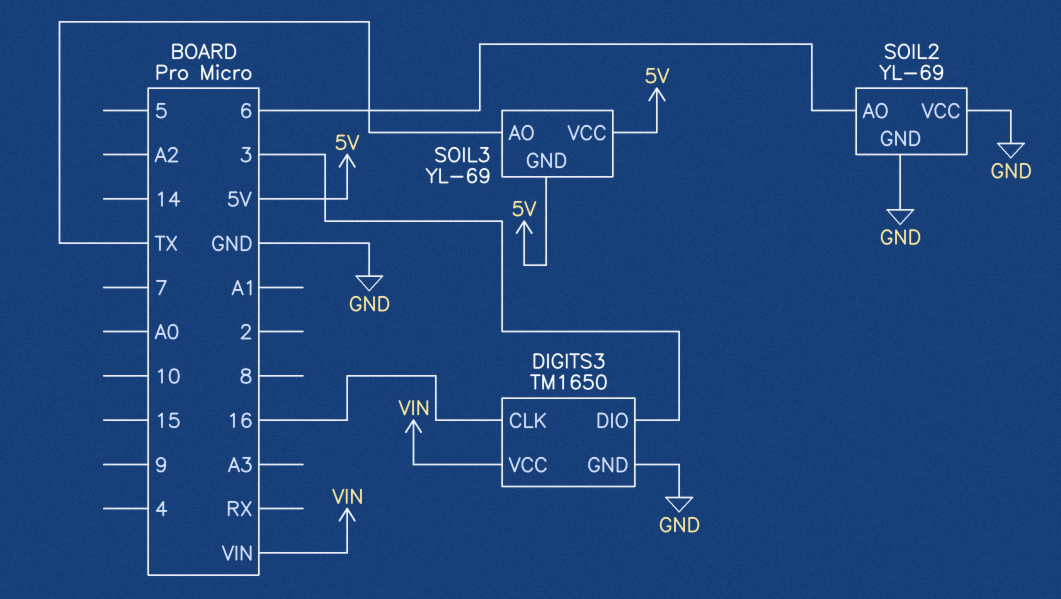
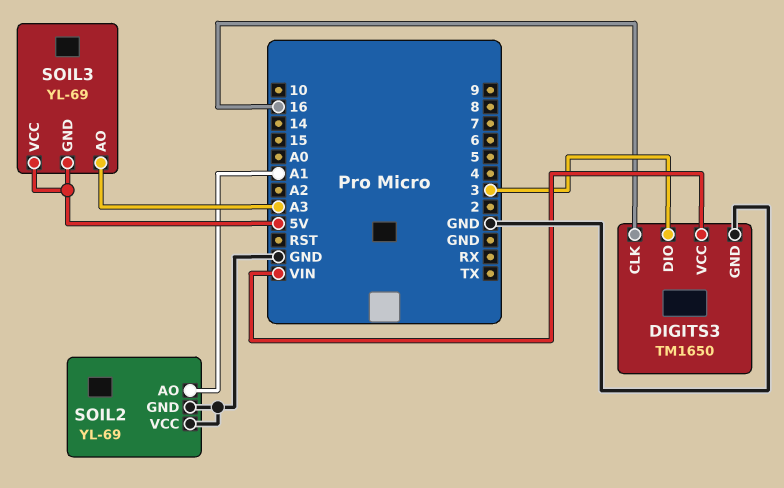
SOIL2 pin AO: 6 -> A1
SOIL3 pin AO: TX -> A3

